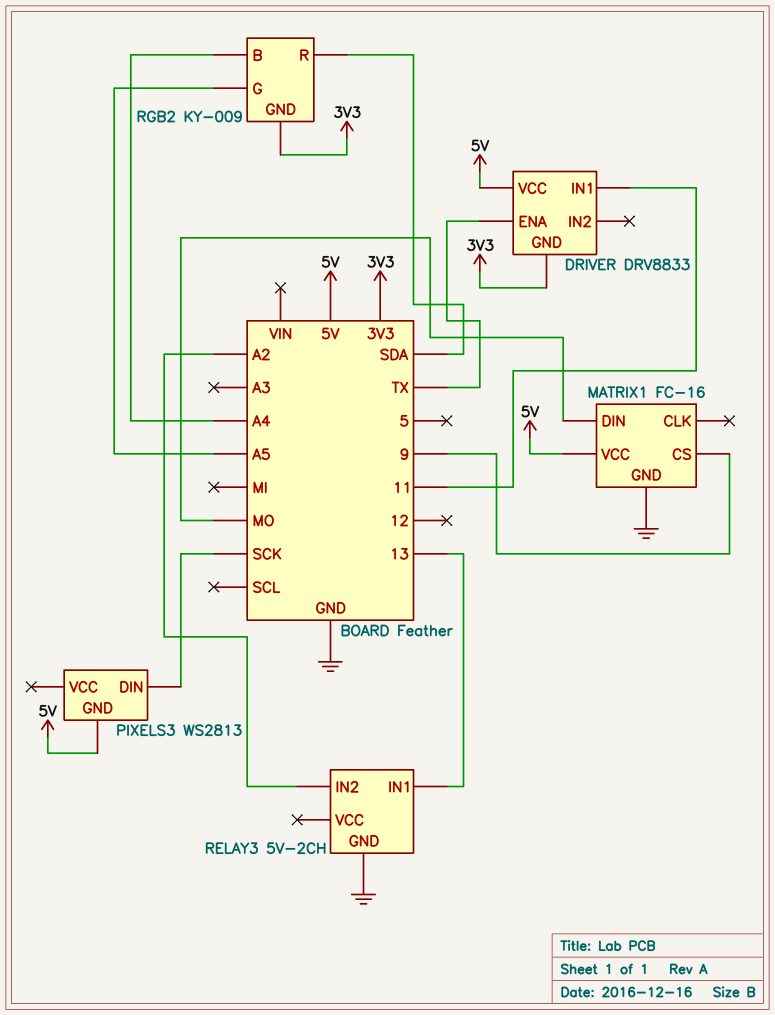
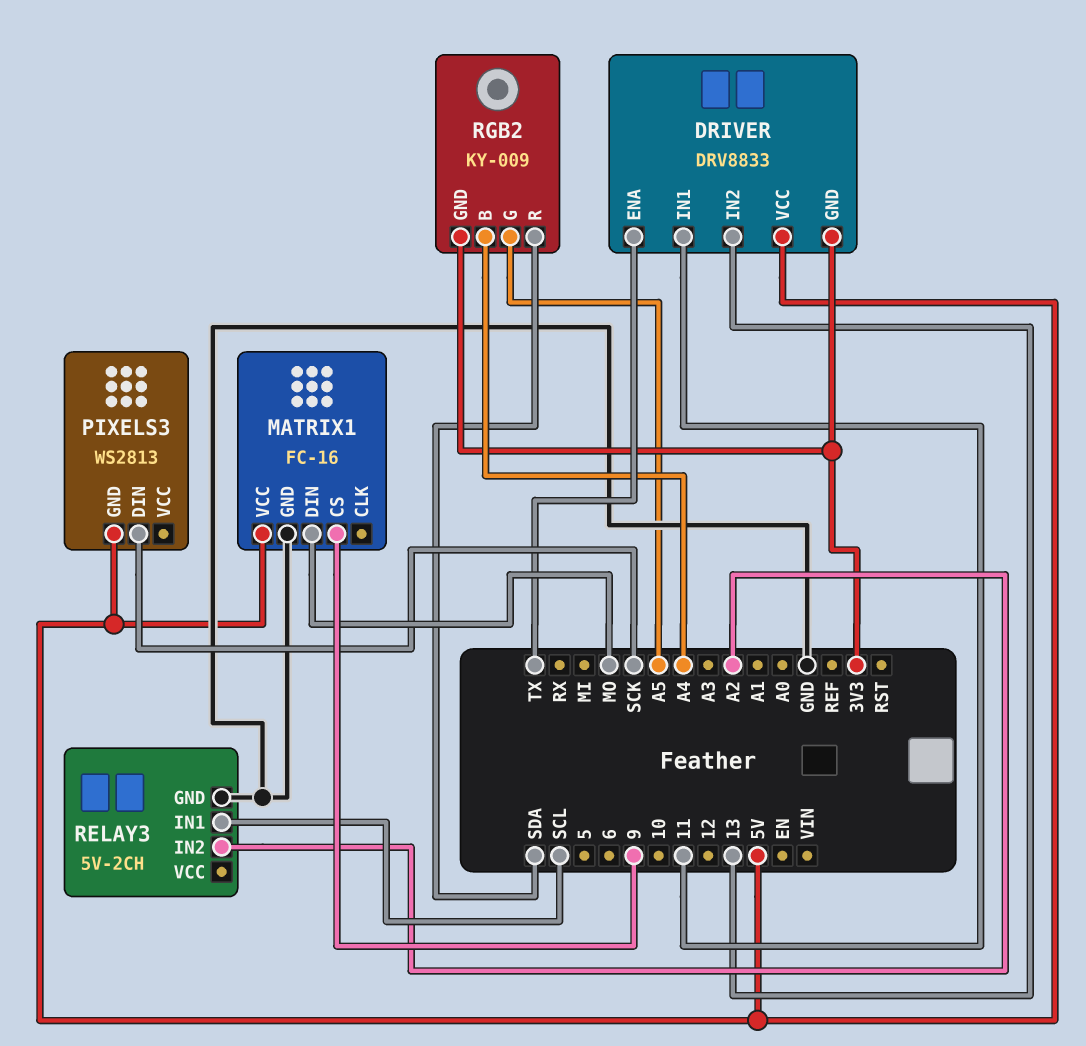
DRIVER pin IN2: none -> 13
RELAY3 pin IN1: 13 -> SCL

